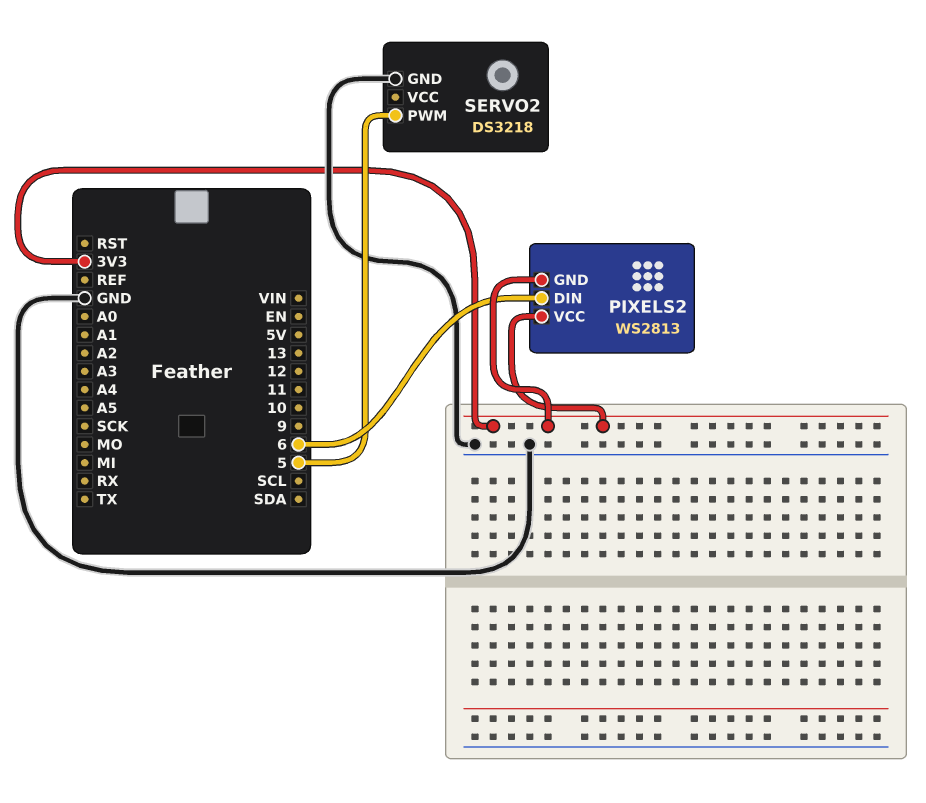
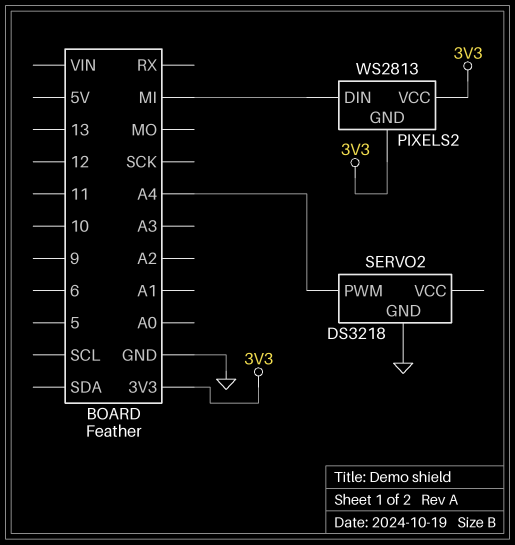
PIXELS2 pin DIN: 6 -> MI
SERVO2 pin PWM: 5 -> A4

